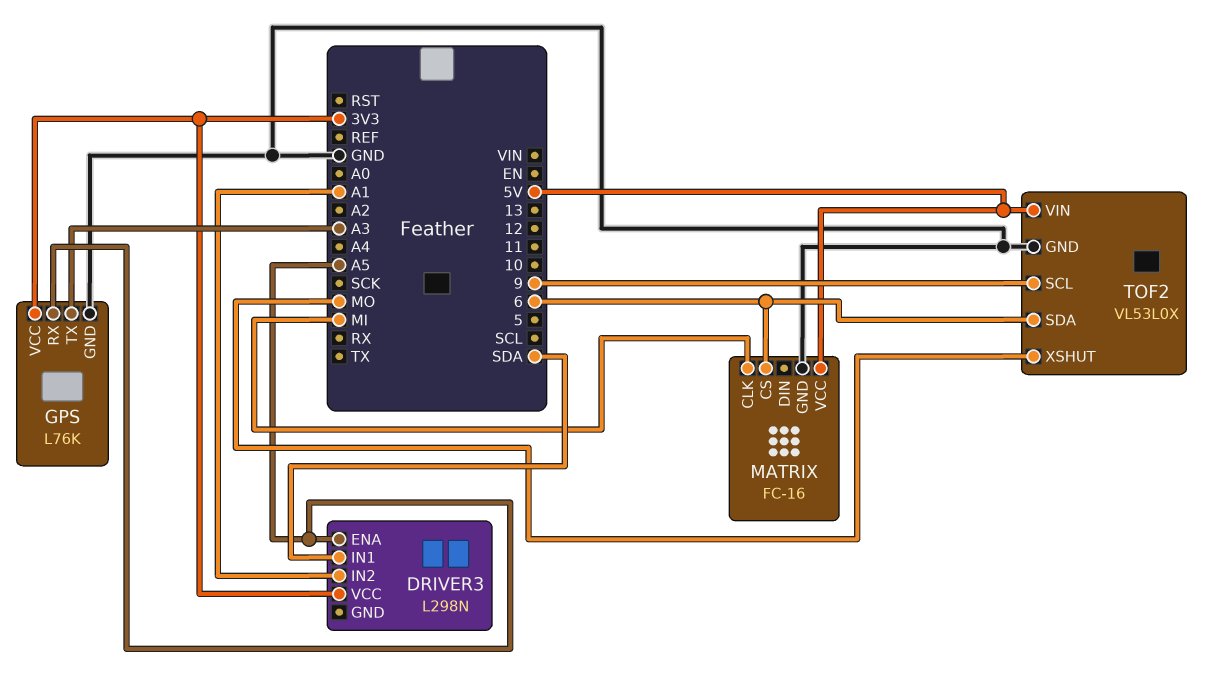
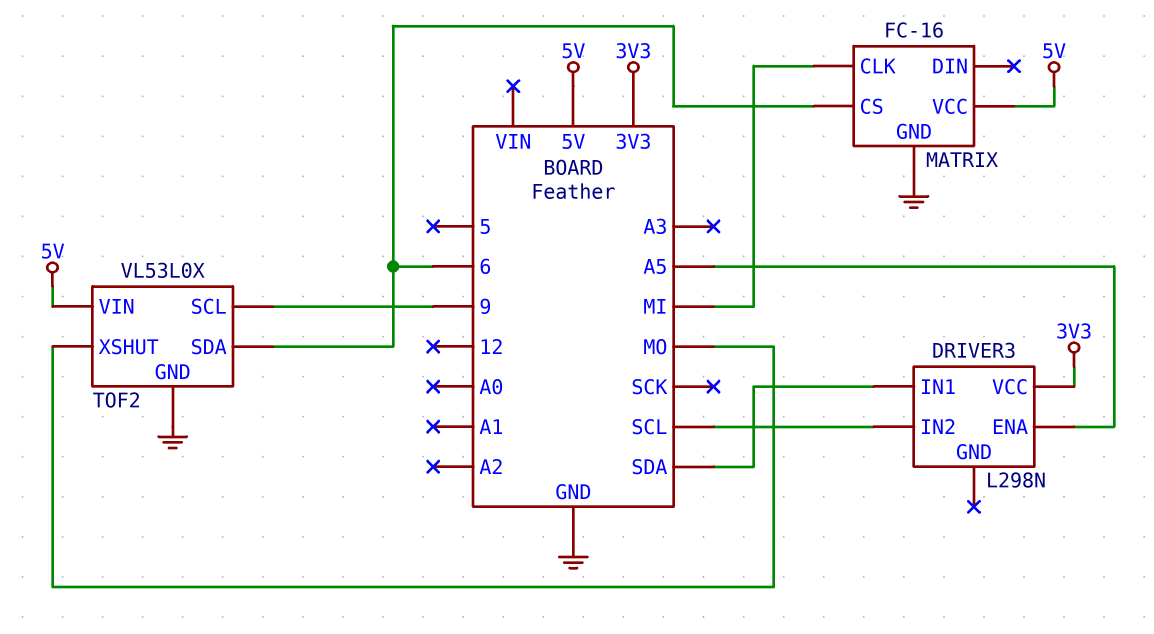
DRIVER3 pin IN2: A1 -> SCL
GPS: L76K -> none
GPS pin GND: GND -> none
GPS pin RX: A5 -> none
GPS pin TX: A3 -> none
GPS pin VCC: 3V3 -> none

